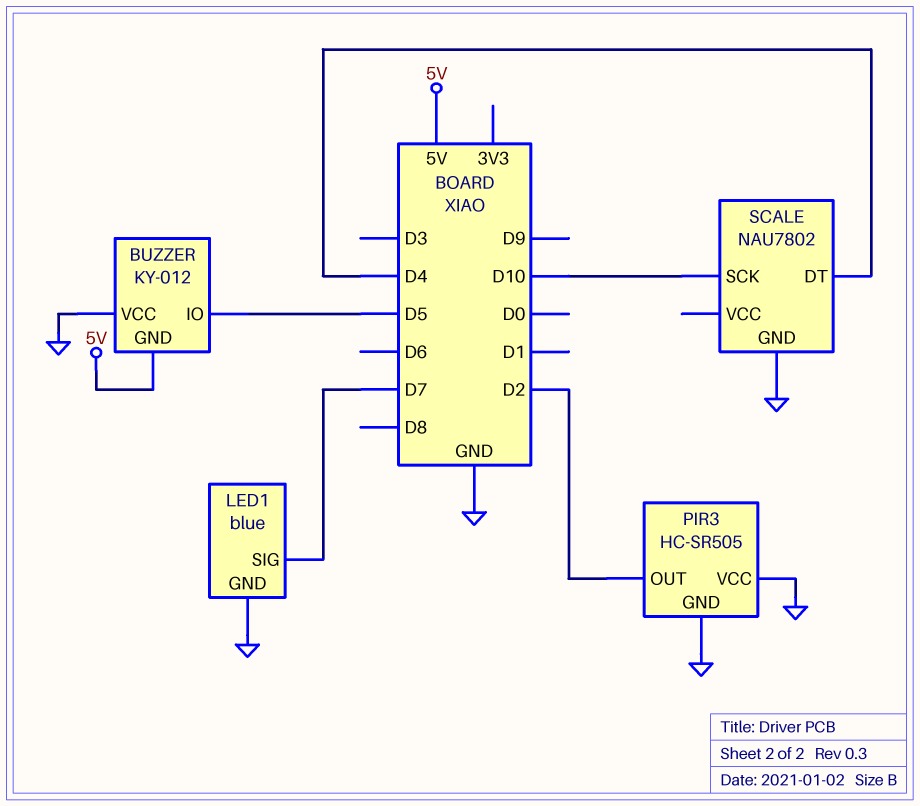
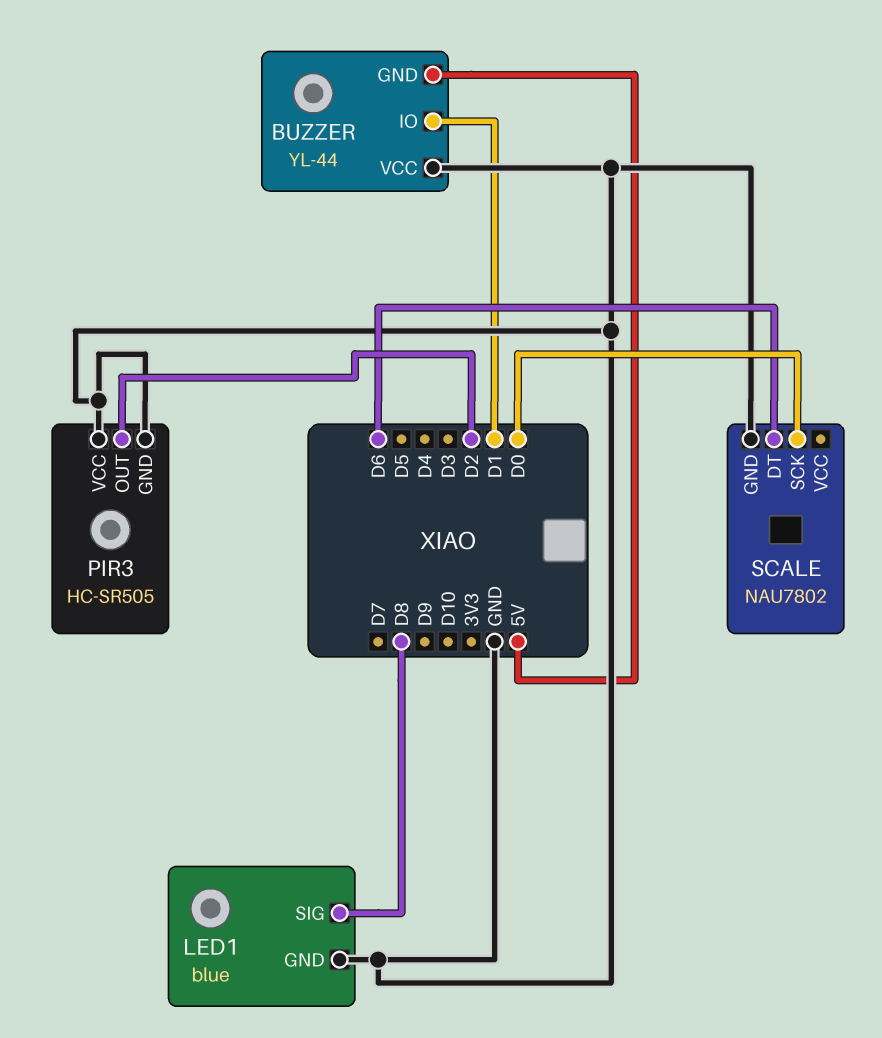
BUZZER: KY-012 -> YL-44
BUZZER pin IO: D5 -> D1
LED1 pin SIG: D7 -> D8
SCALE pin DT: D4 -> D6
SCALE pin SCK: D10 -> D0

